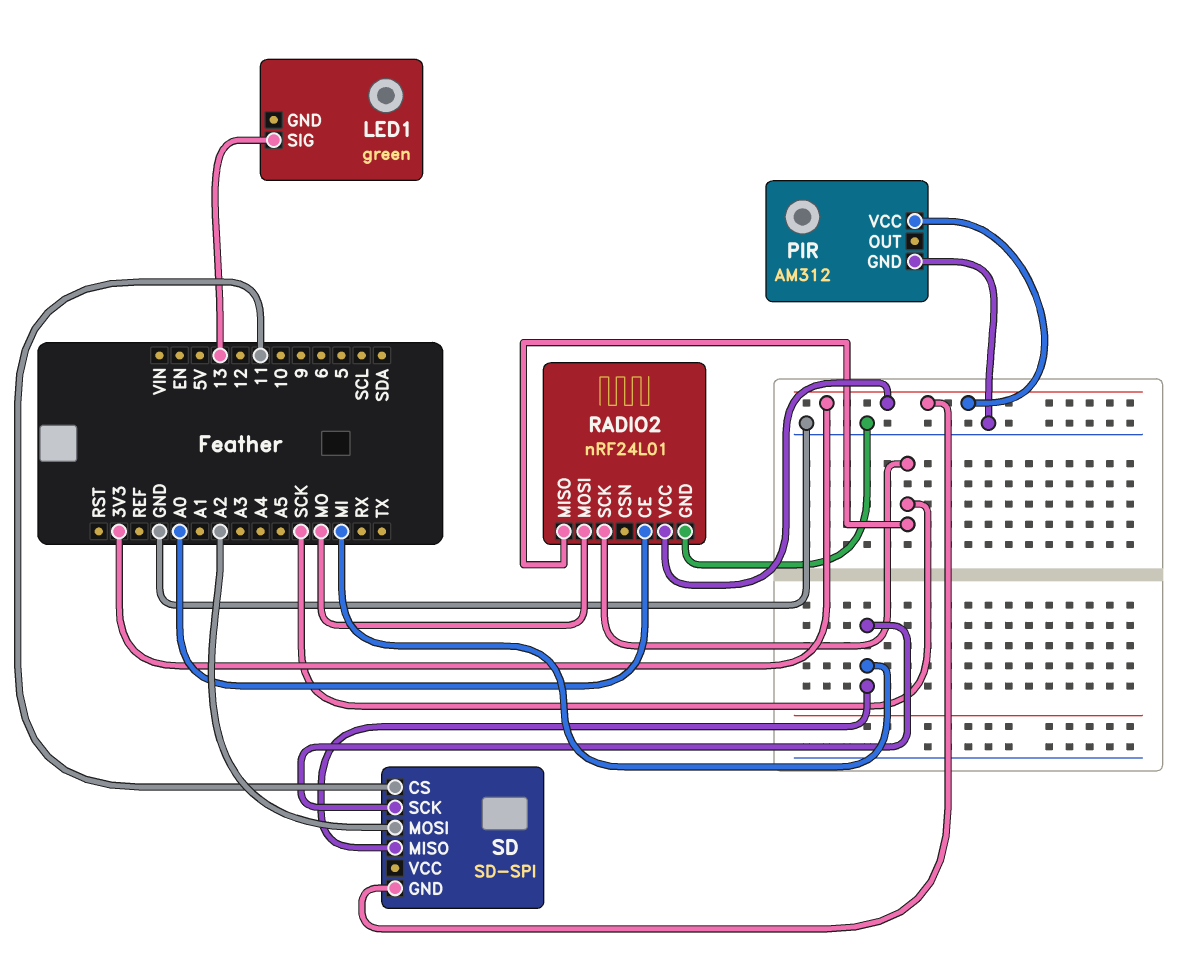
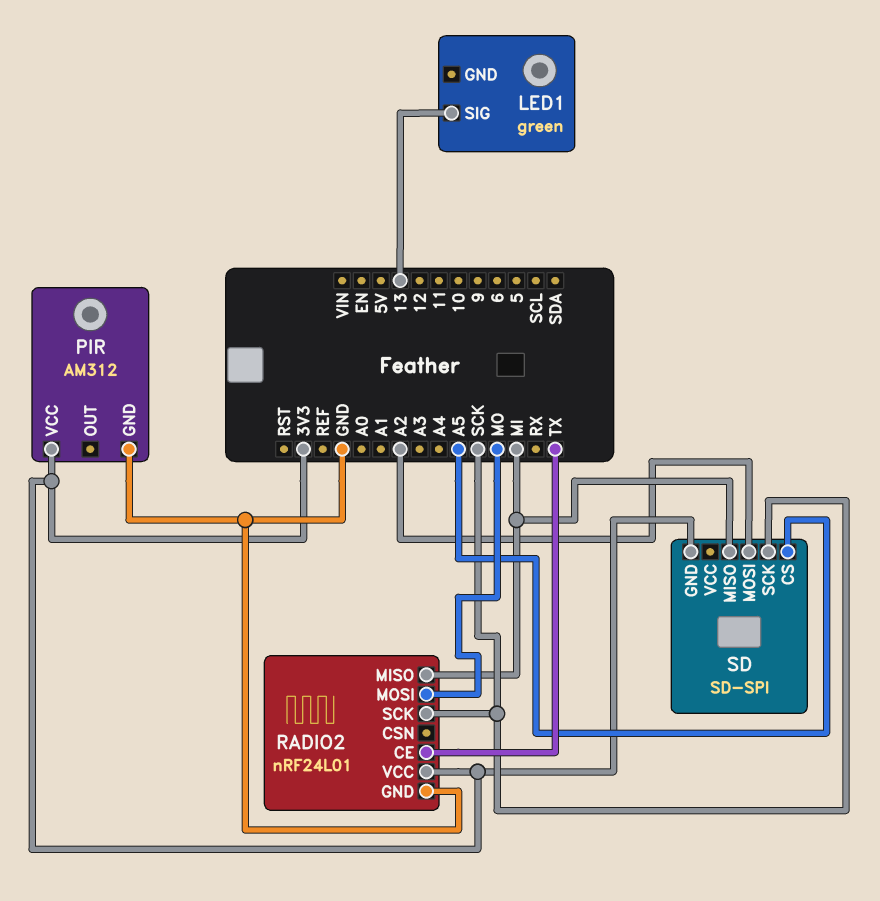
RADIO2 pin CE: A0 -> TX
RADIO2 pin MISO: SCK -> MI
SD pin CS: 11 -> A5
SD pin SCK: MI -> SCK

